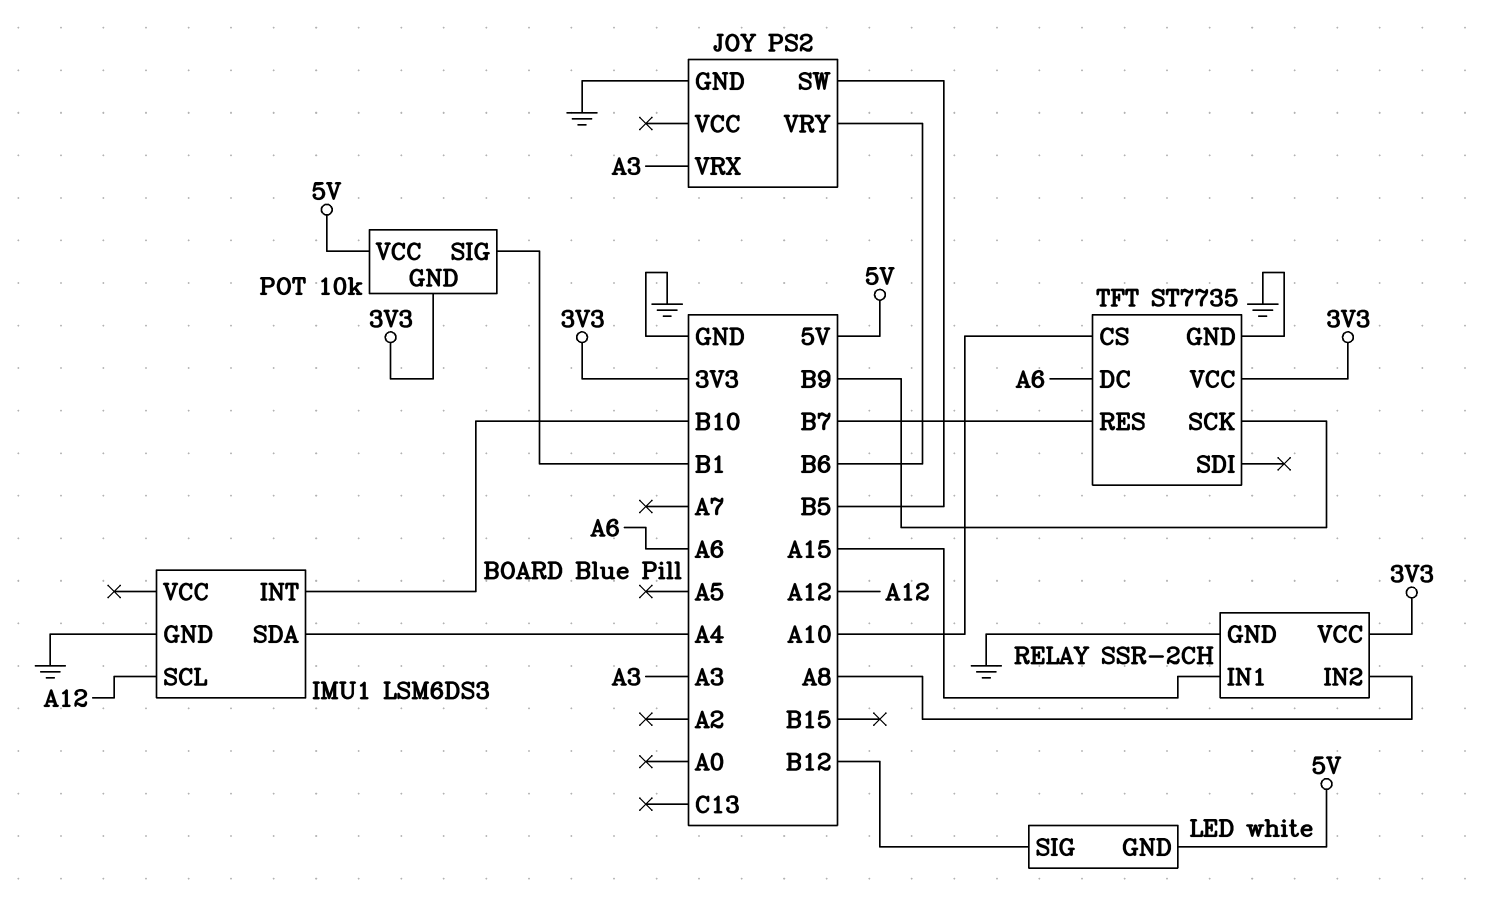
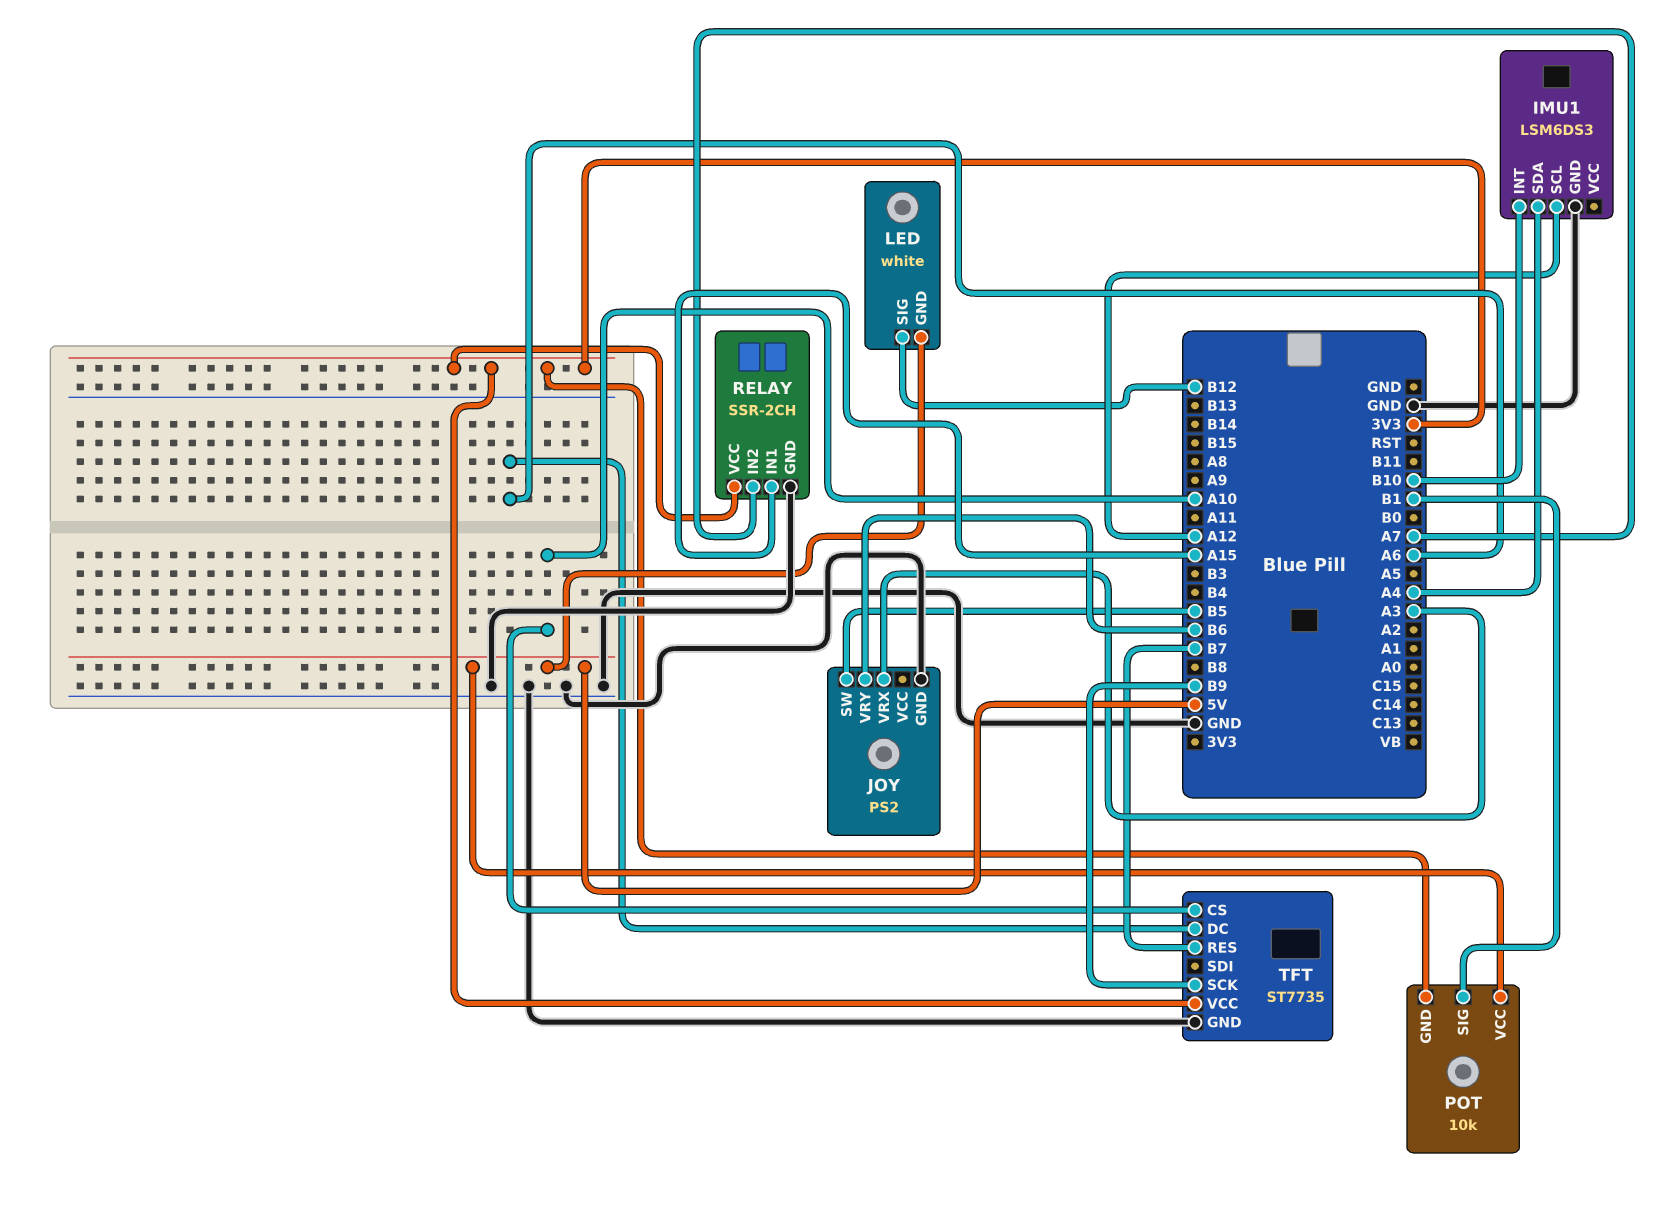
RELAY pin IN2: A8 -> A7

